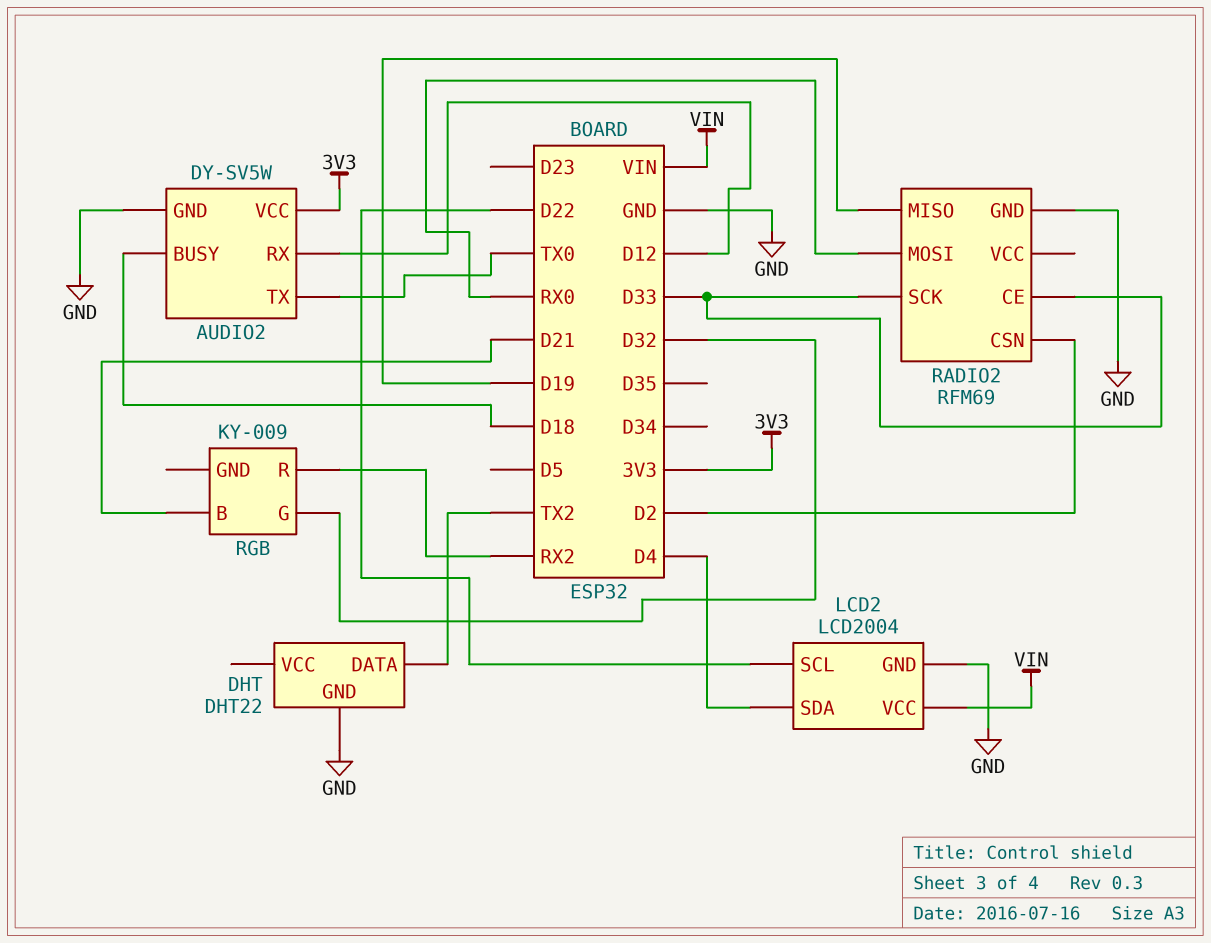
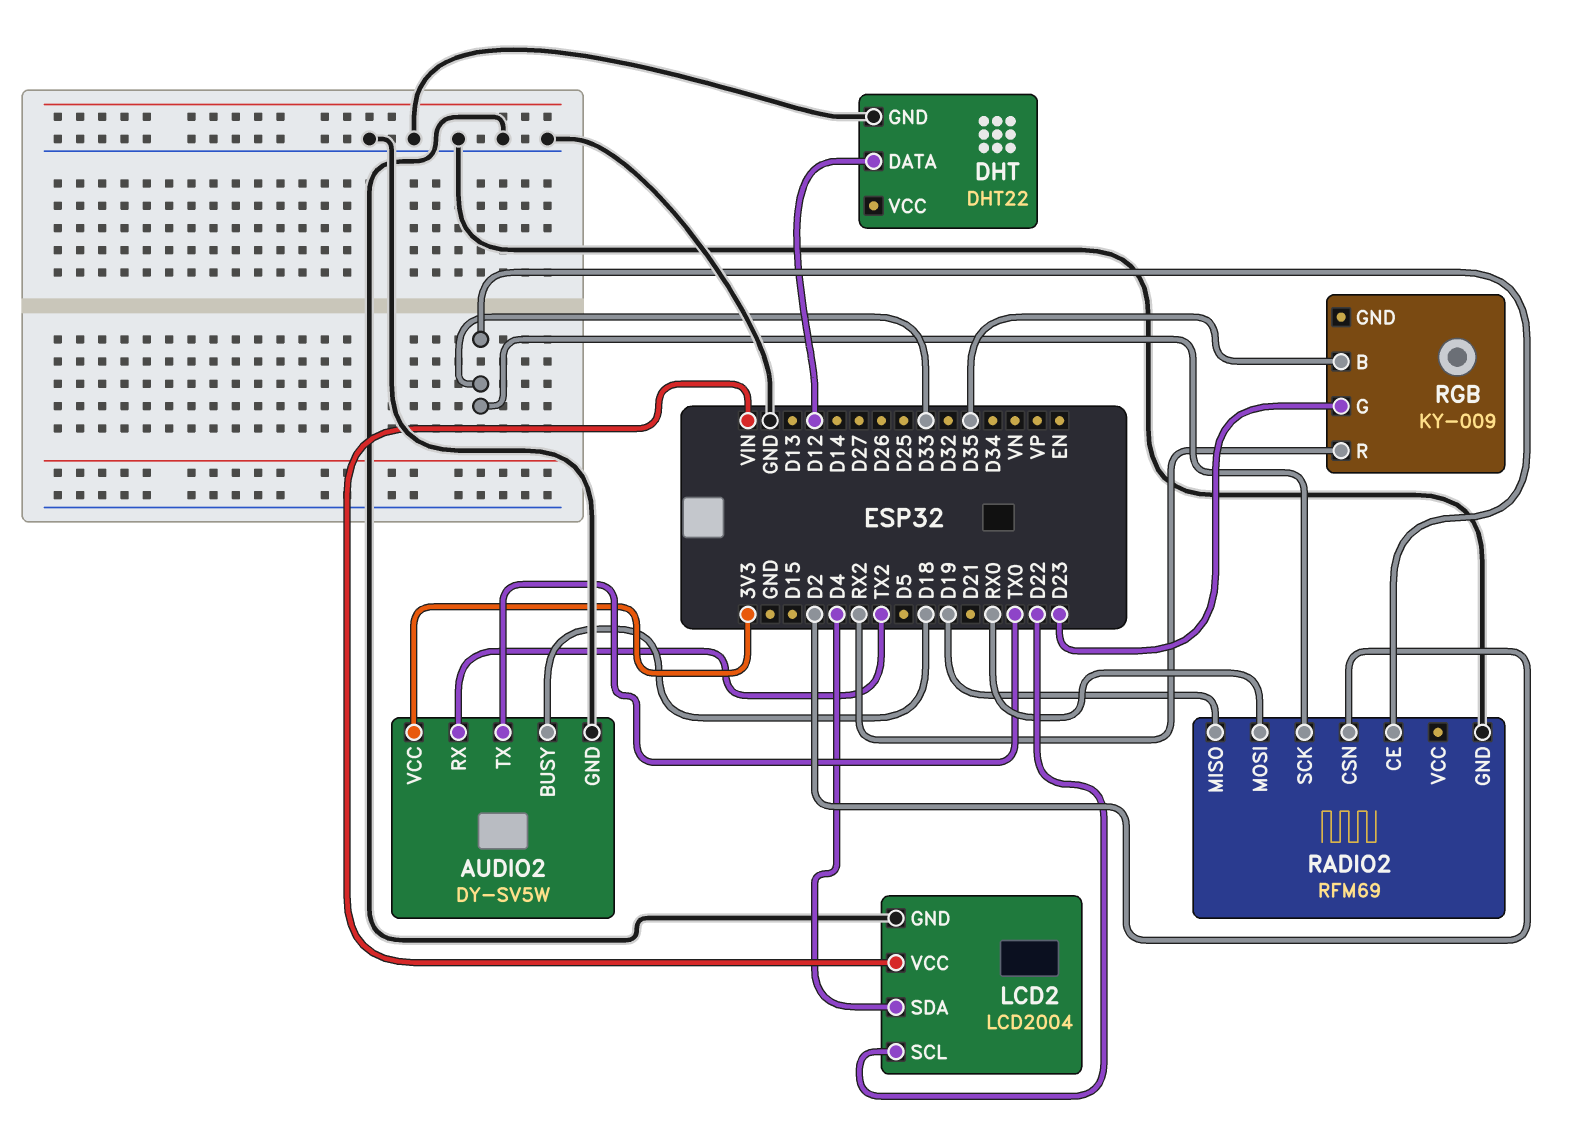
AUDIO2 pin RX: D12 -> TX2
DHT pin DATA: TX2 -> D12
RGB pin B: D21 -> D35
RGB pin G: D32 -> D23

